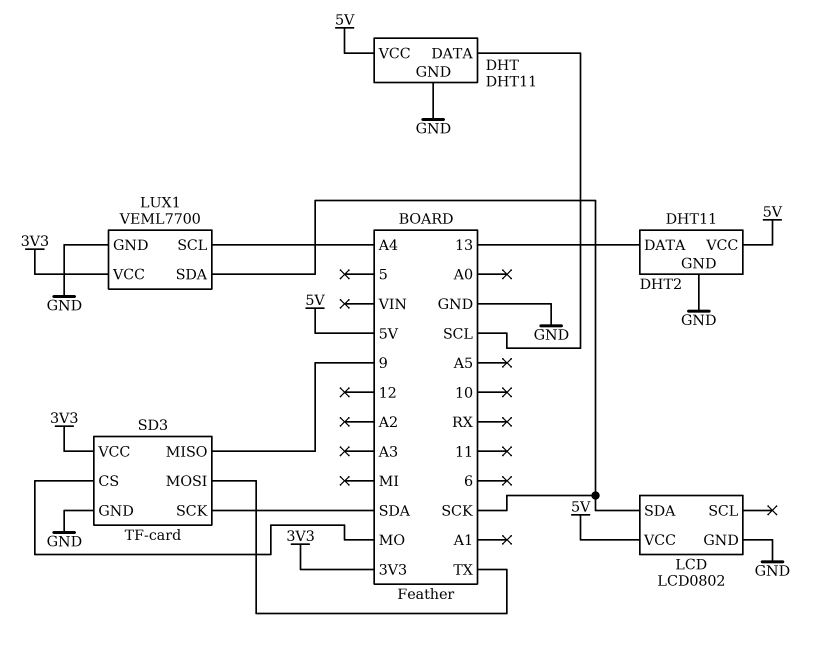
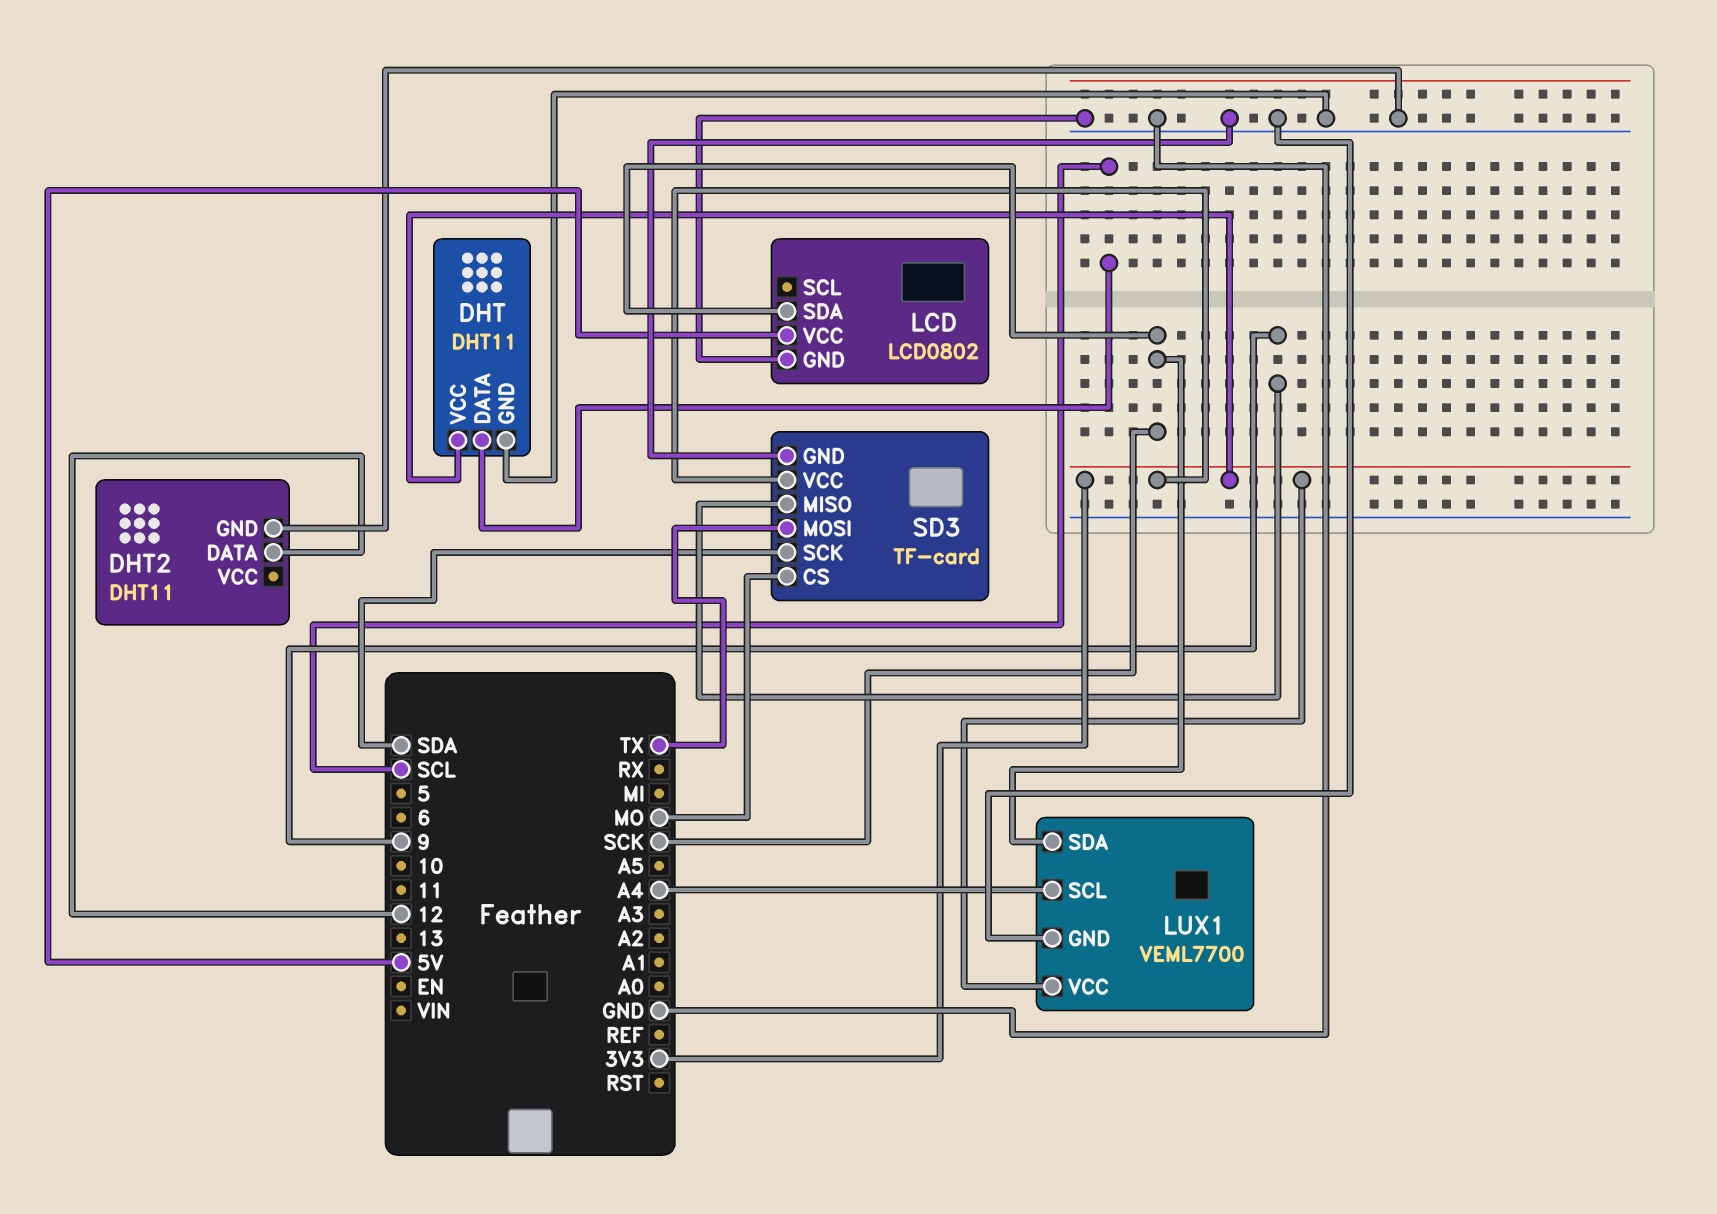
DHT pin VCC: 5V -> 3V3
DHT2 pin DATA: 13 -> 12
DHT2 pin VCC: 5V -> none

